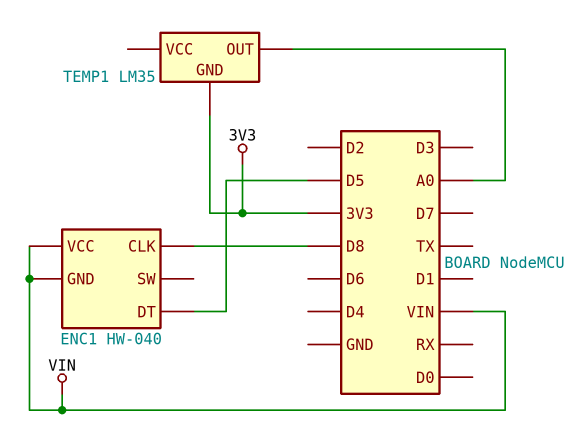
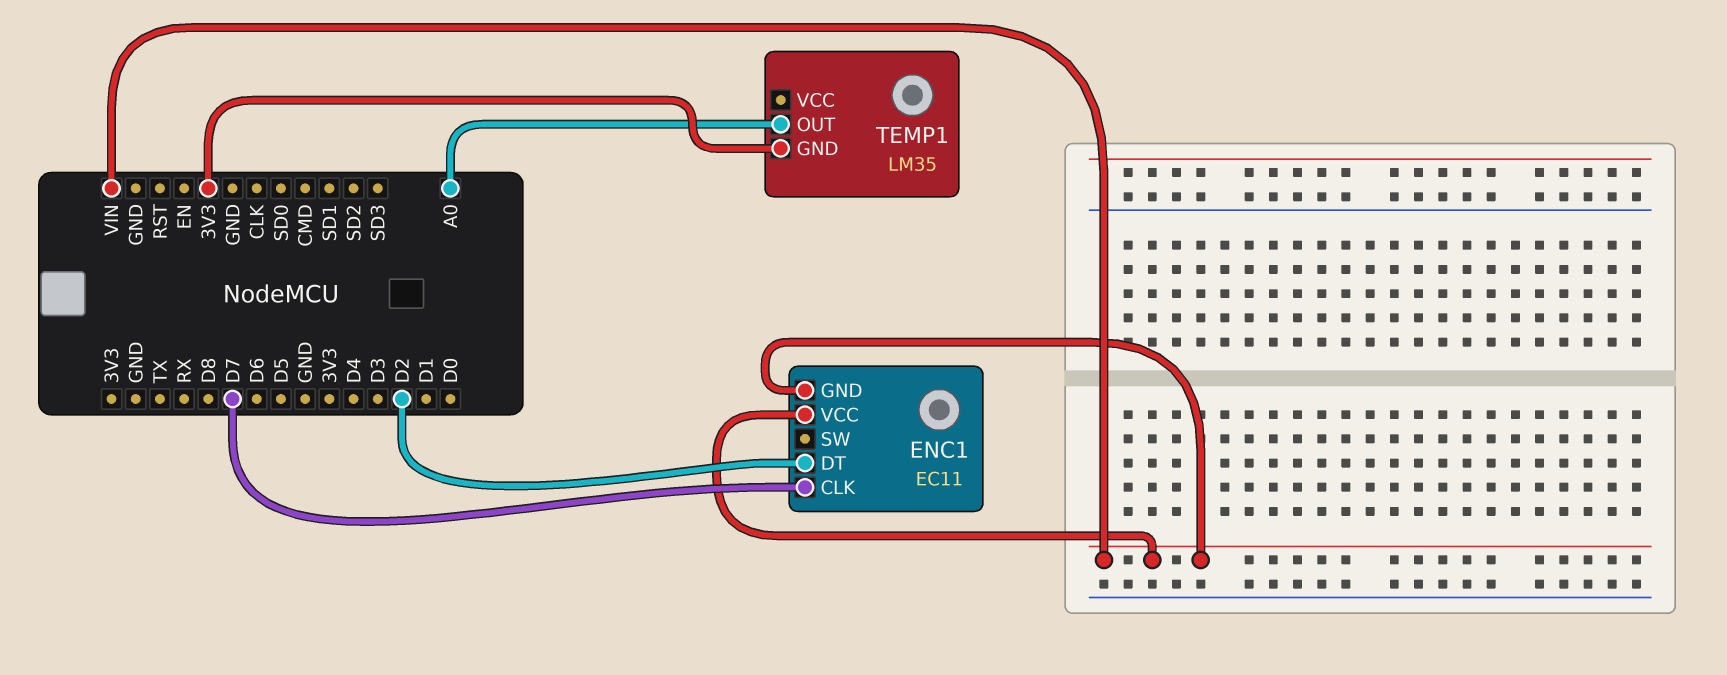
ENC1: HW-040 -> EC11
ENC1 pin CLK: D8 -> D7
ENC1 pin DT: D5 -> D2

